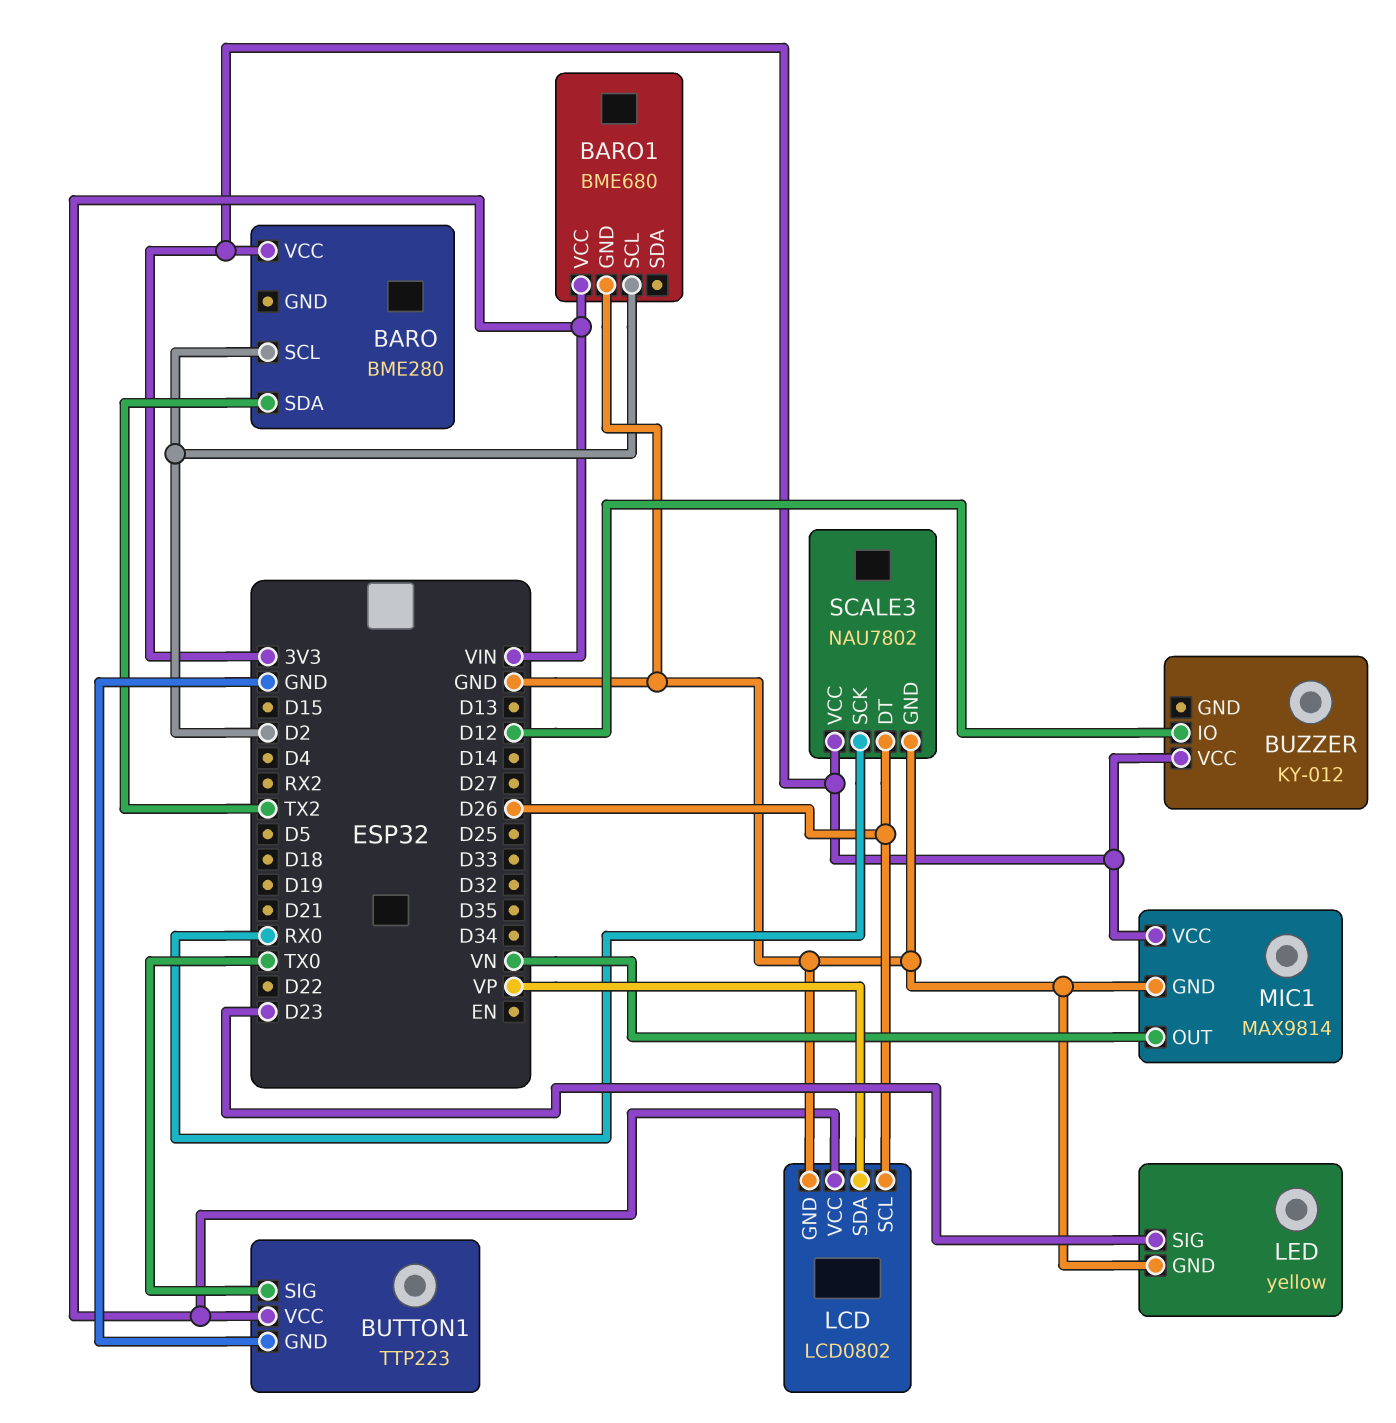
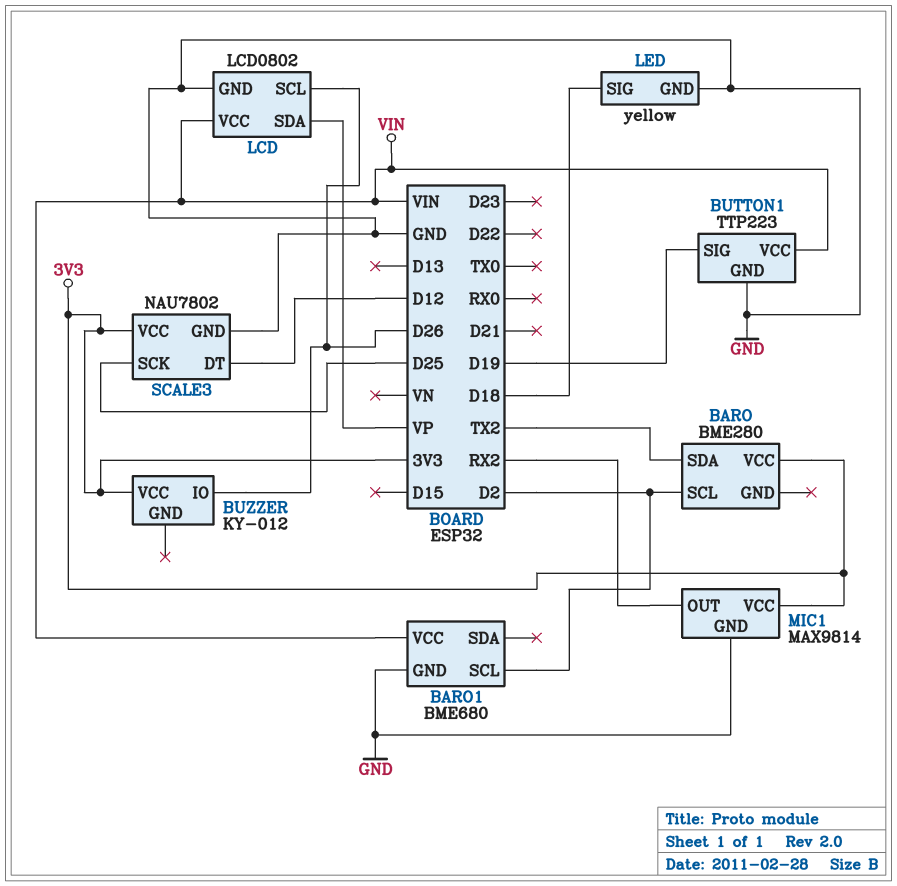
BUTTON1 pin SIG: TX0 -> D19
BUZZER pin IO: D12 -> D26
LED pin SIG: D23 -> D18
MIC1 pin OUT: VN -> RX2
SCALE3 pin DT: D26 -> D12
SCALE3 pin SCK: RX0 -> D25

